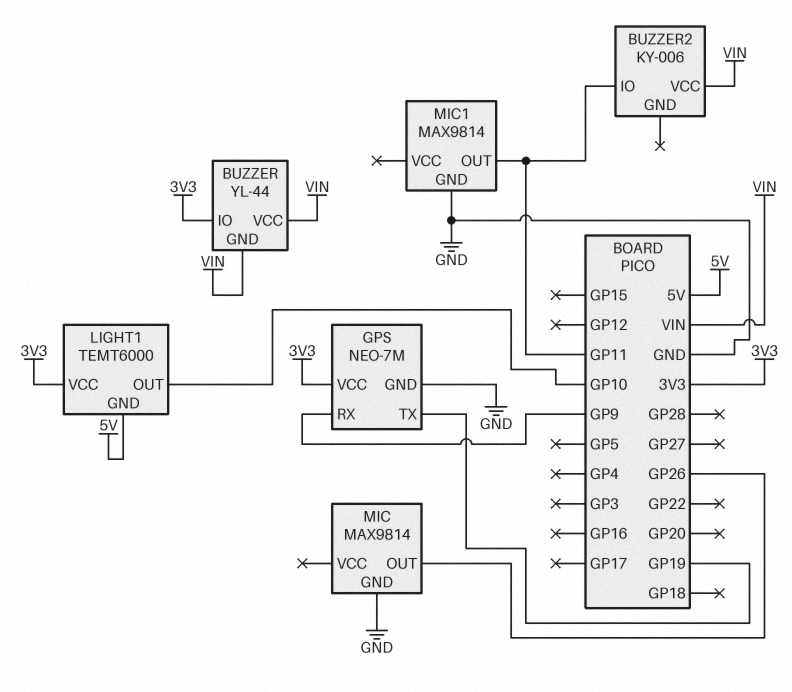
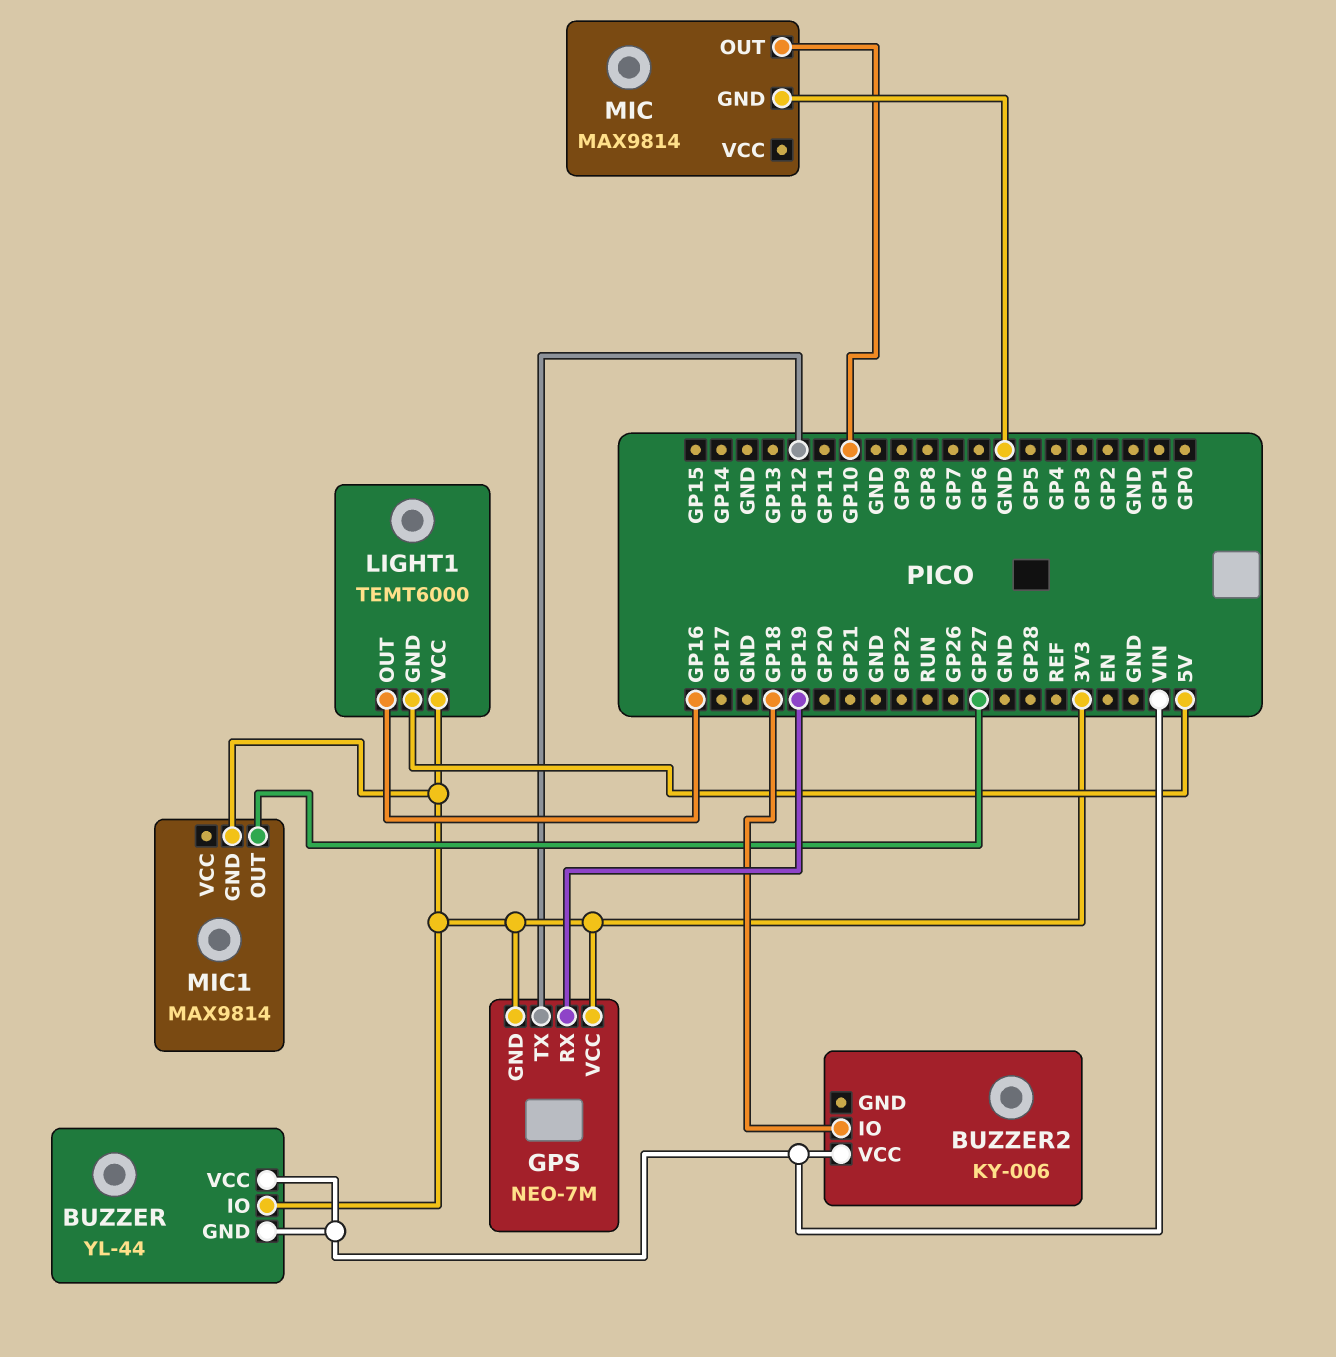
BUZZER2 pin IO: GP11 -> GP18
GPS pin GND: GND -> 3V3
GPS pin RX: GP9 -> GP19
GPS pin TX: GP19 -> GP12
LIGHT1 pin OUT: GP10 -> GP16
MIC pin OUT: GP26 -> GP10
MIC1 pin GND: GND -> 3V3
MIC1 pin OUT: GP11 -> GP27

